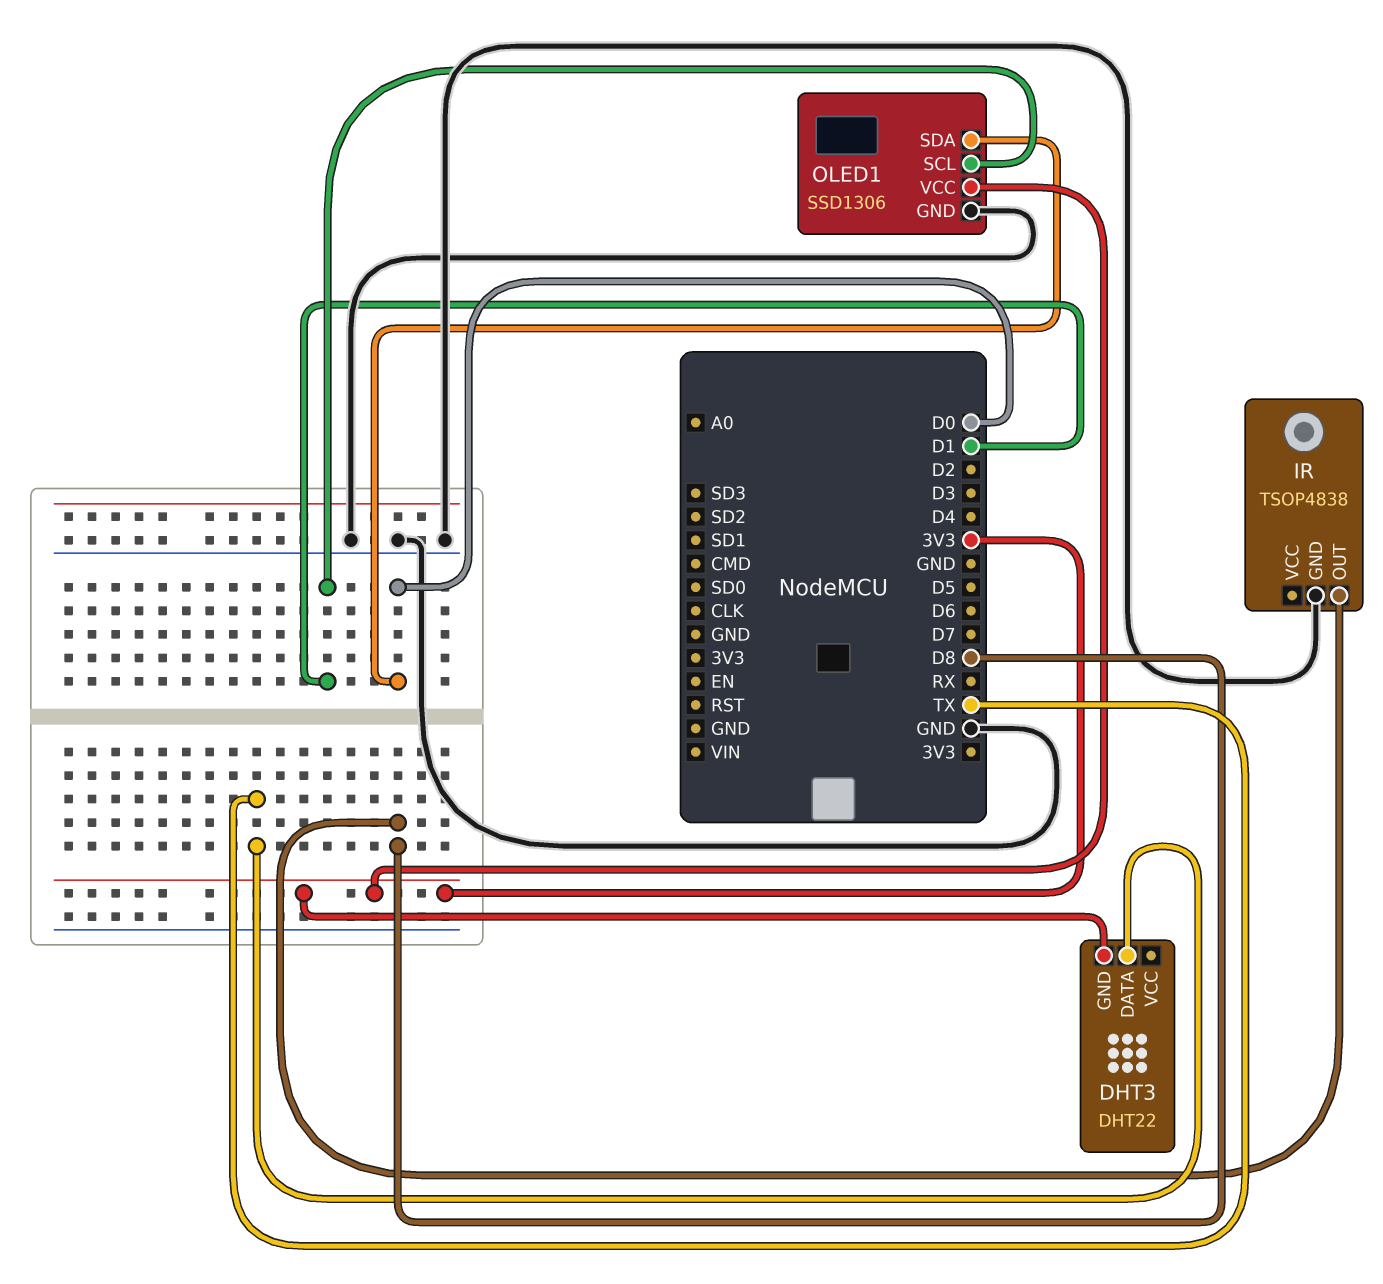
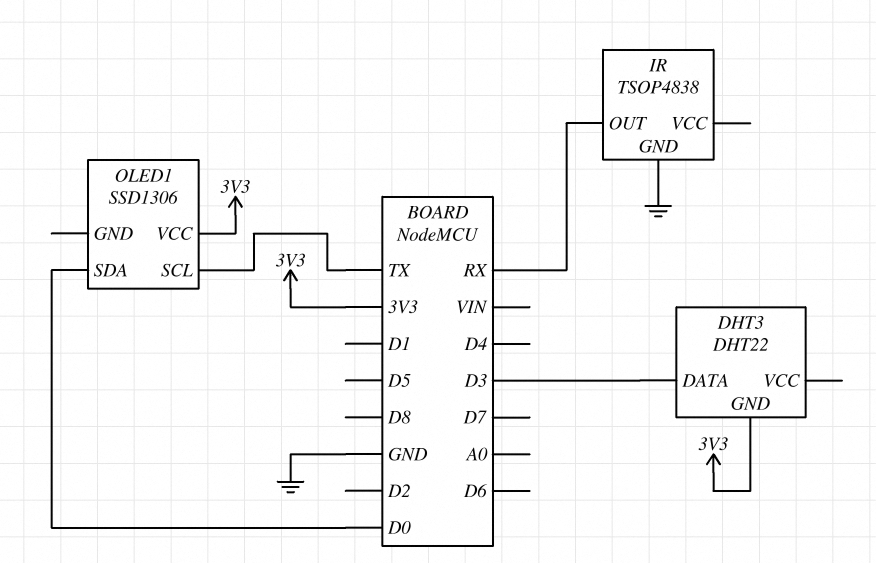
DHT3 pin DATA: TX -> D3
IR pin OUT: D8 -> RX
OLED1 pin GND: GND -> none
OLED1 pin SCL: D1 -> TX

